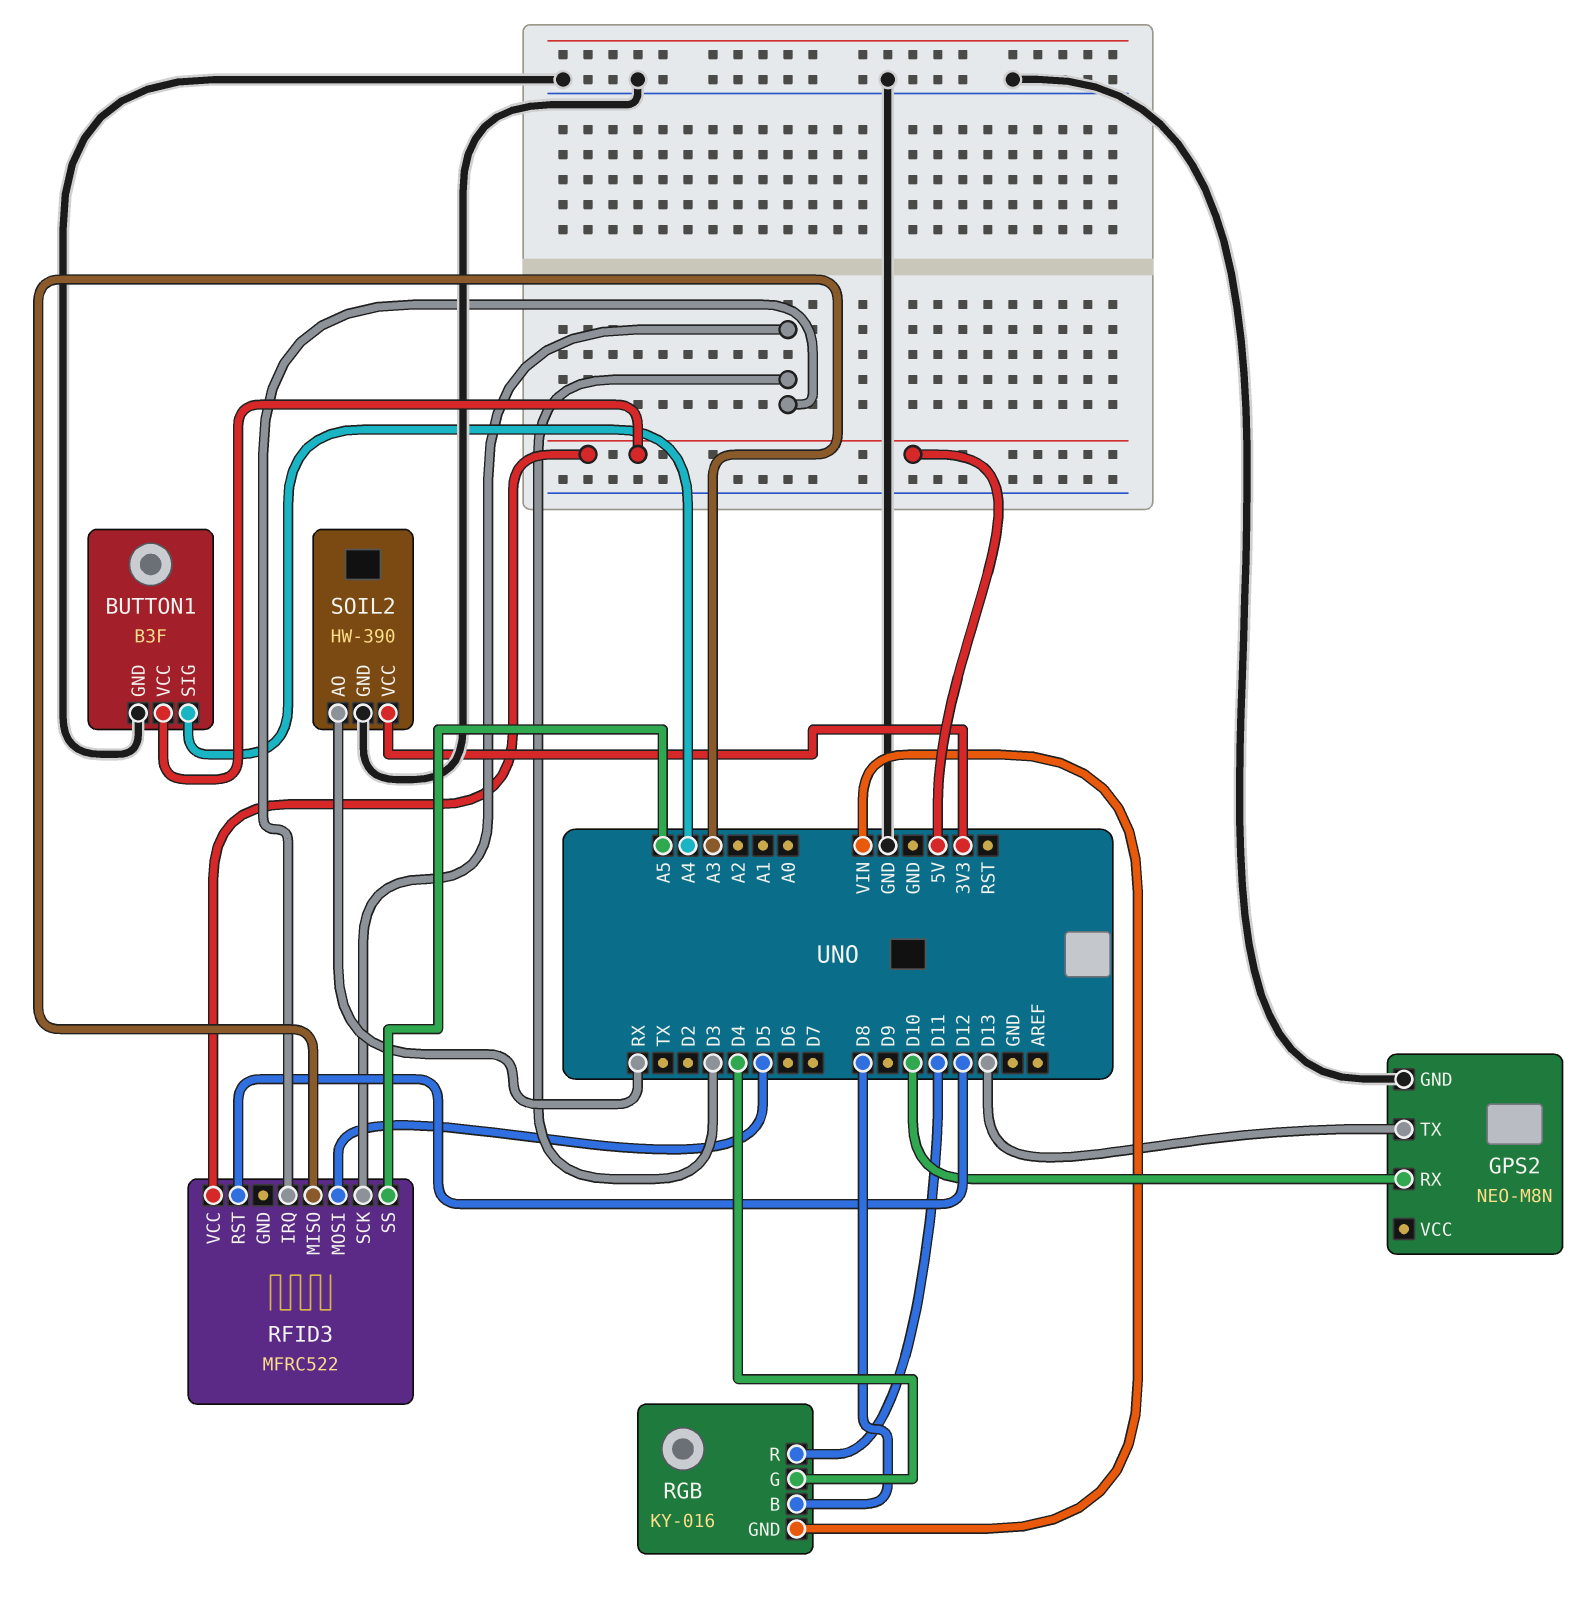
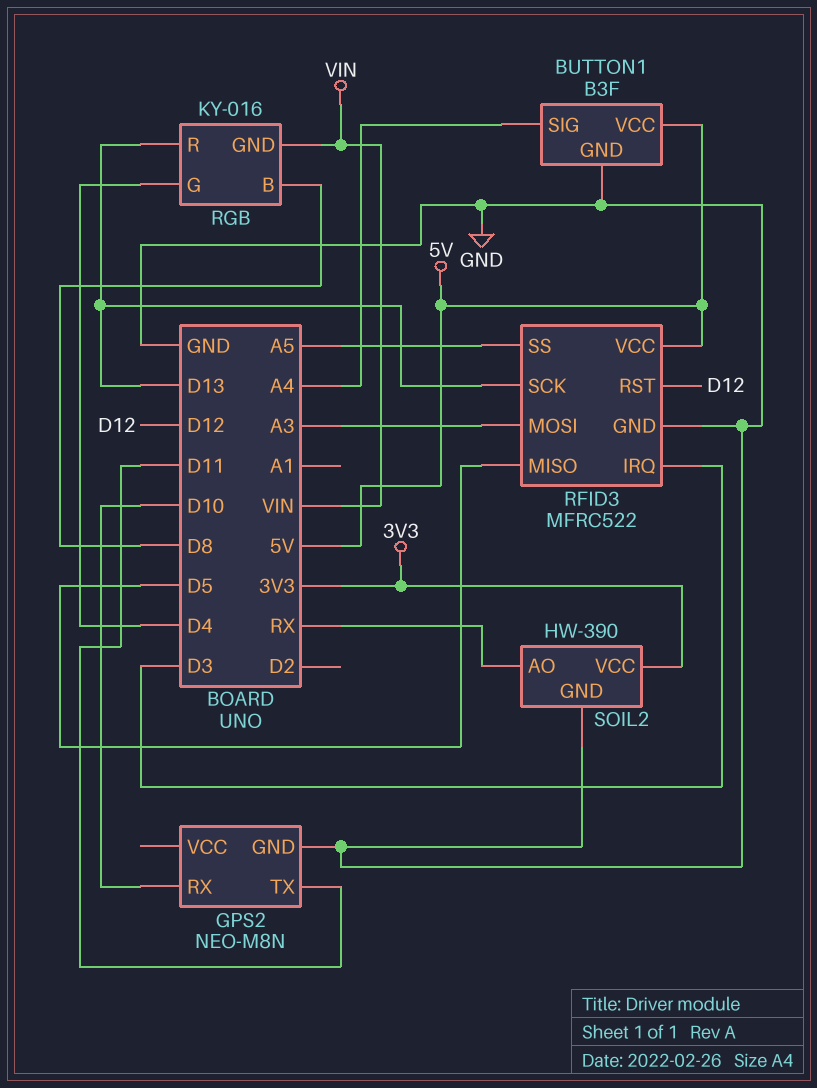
GPS2 pin TX: D13 -> D11
RFID3 pin GND: none -> GND
RFID3 pin MISO: A3 -> D5
RFID3 pin MOSI: D5 -> A3
RFID3 pin SCK: D3 -> D13
RGB pin R: D11 -> D13

